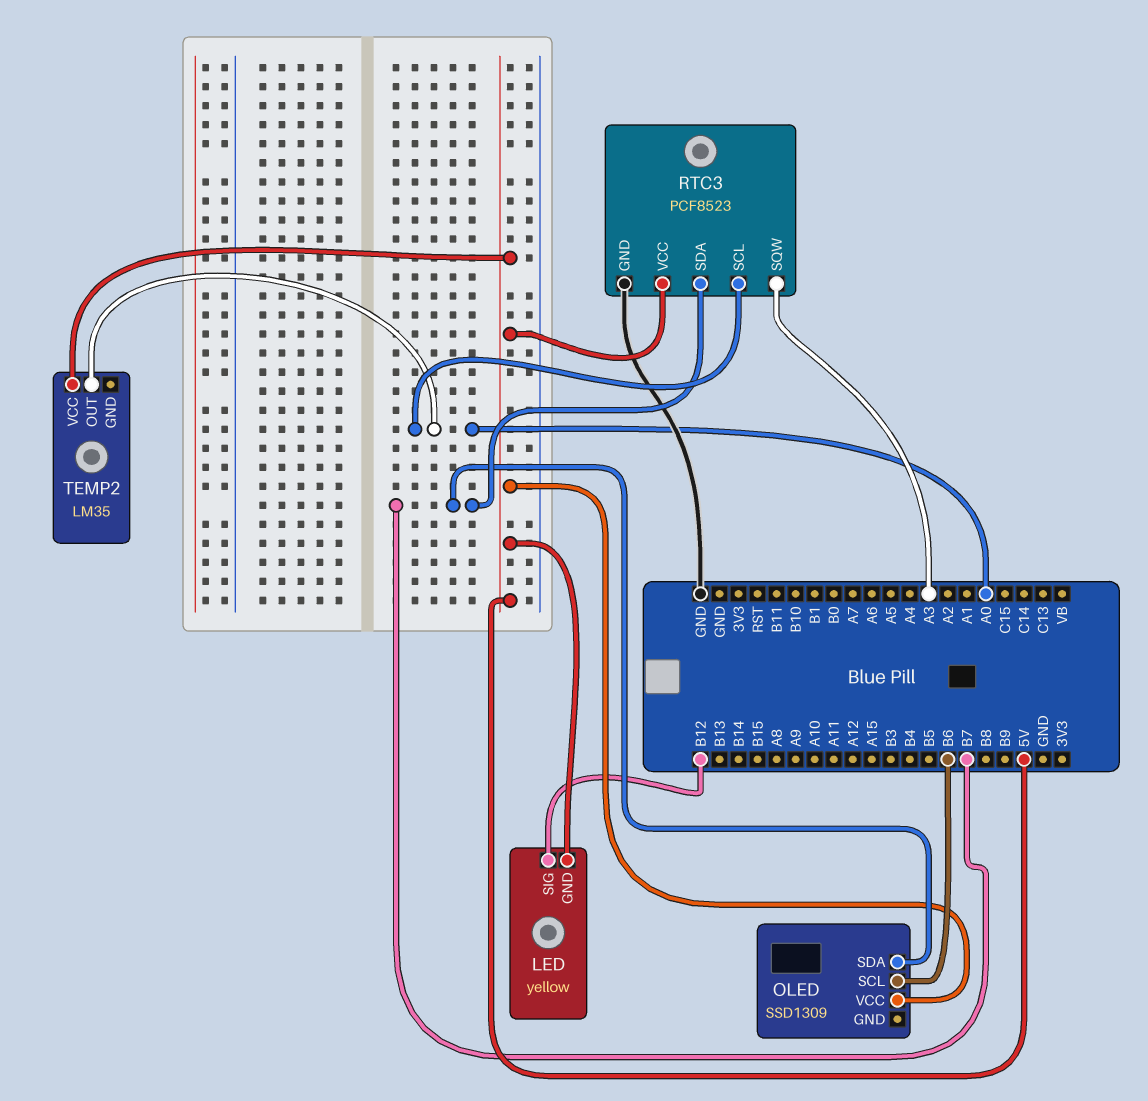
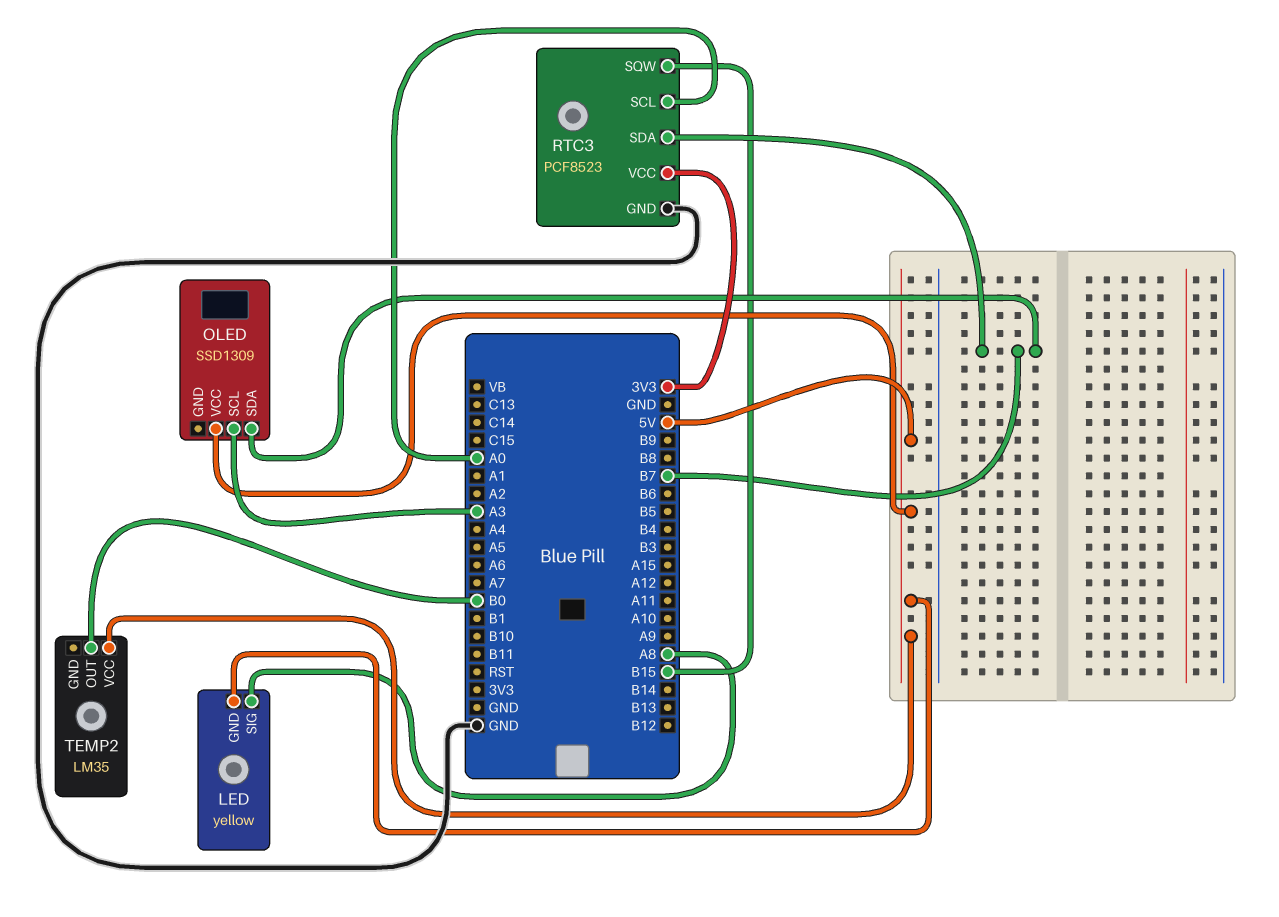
LED pin SIG: B12 -> A8
OLED pin SCL: B6 -> A3
RTC3 pin SQW: A3 -> B15
RTC3 pin VCC: 5V -> 3V3
TEMP2 pin OUT: A0 -> B0

